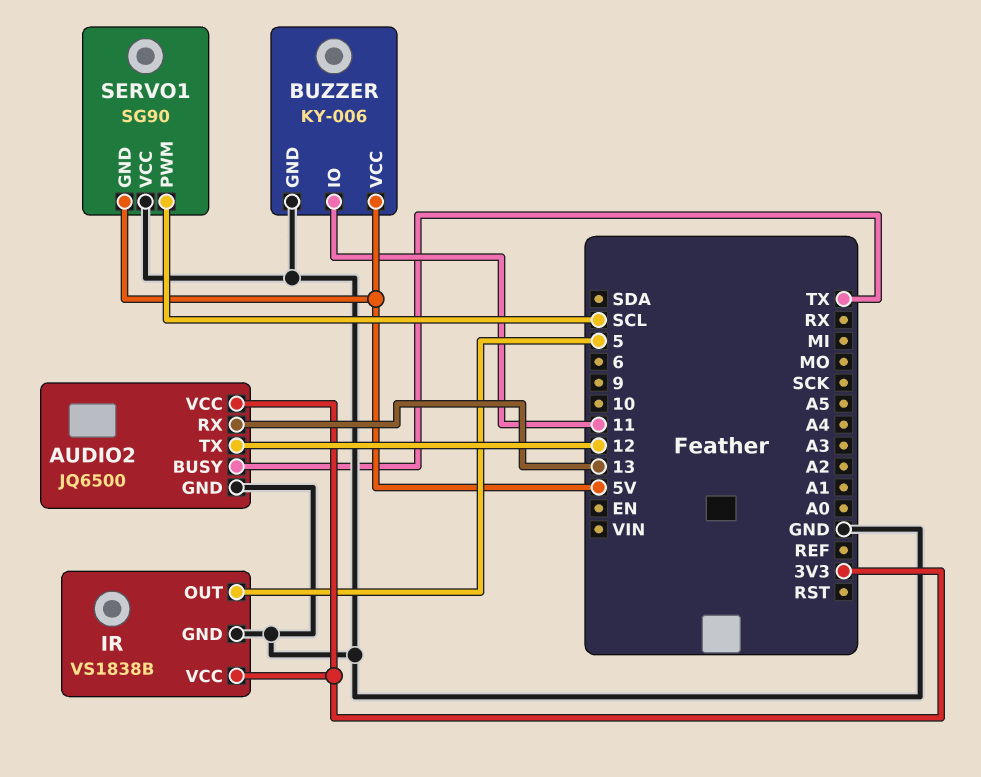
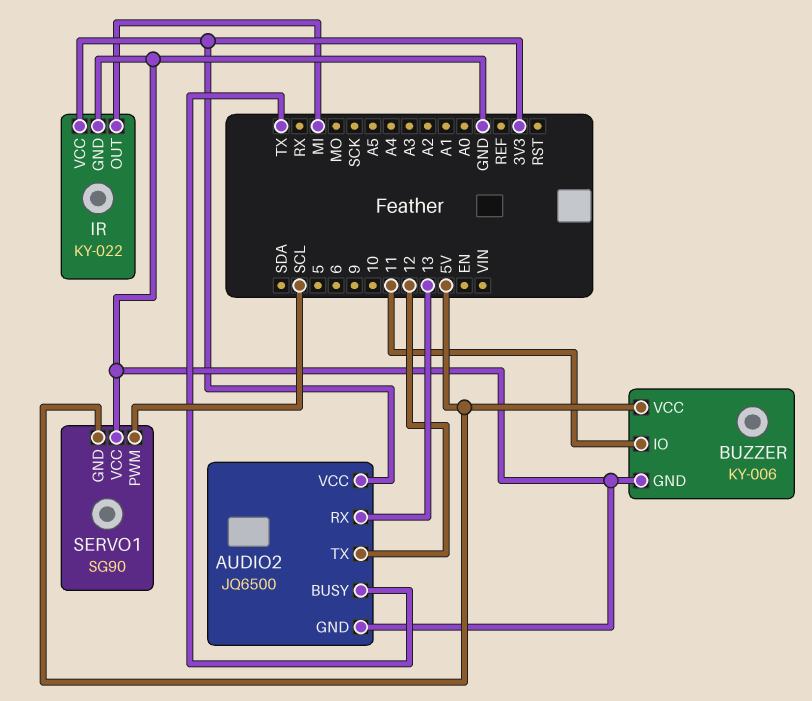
IR: VS1838B -> KY-022
IR pin OUT: 5 -> MI

